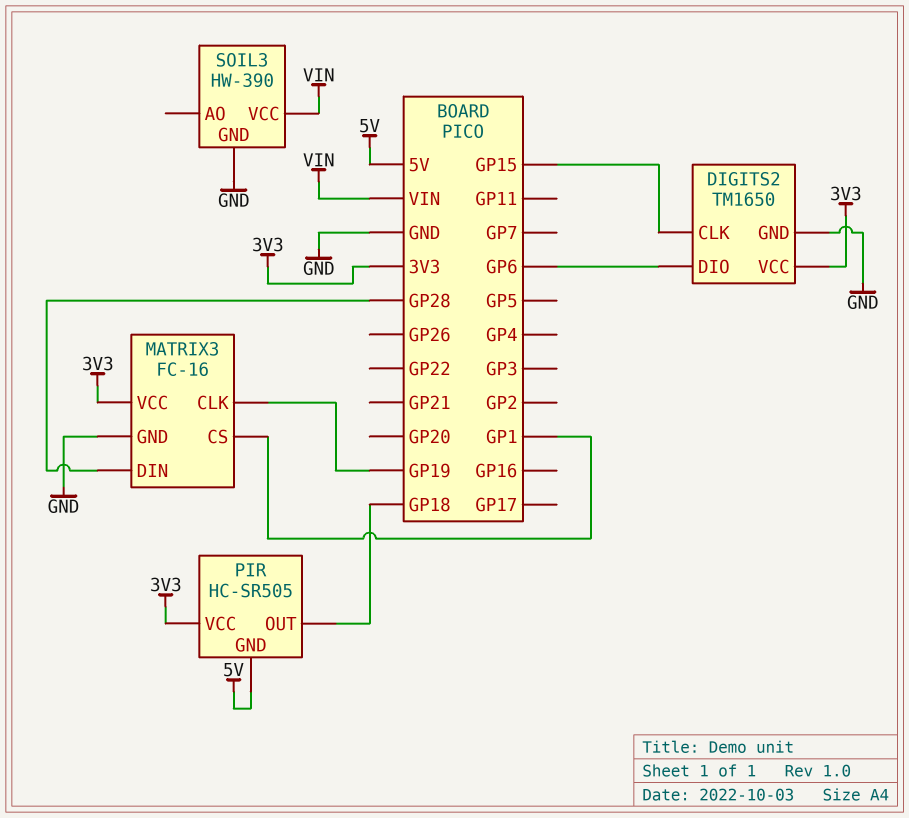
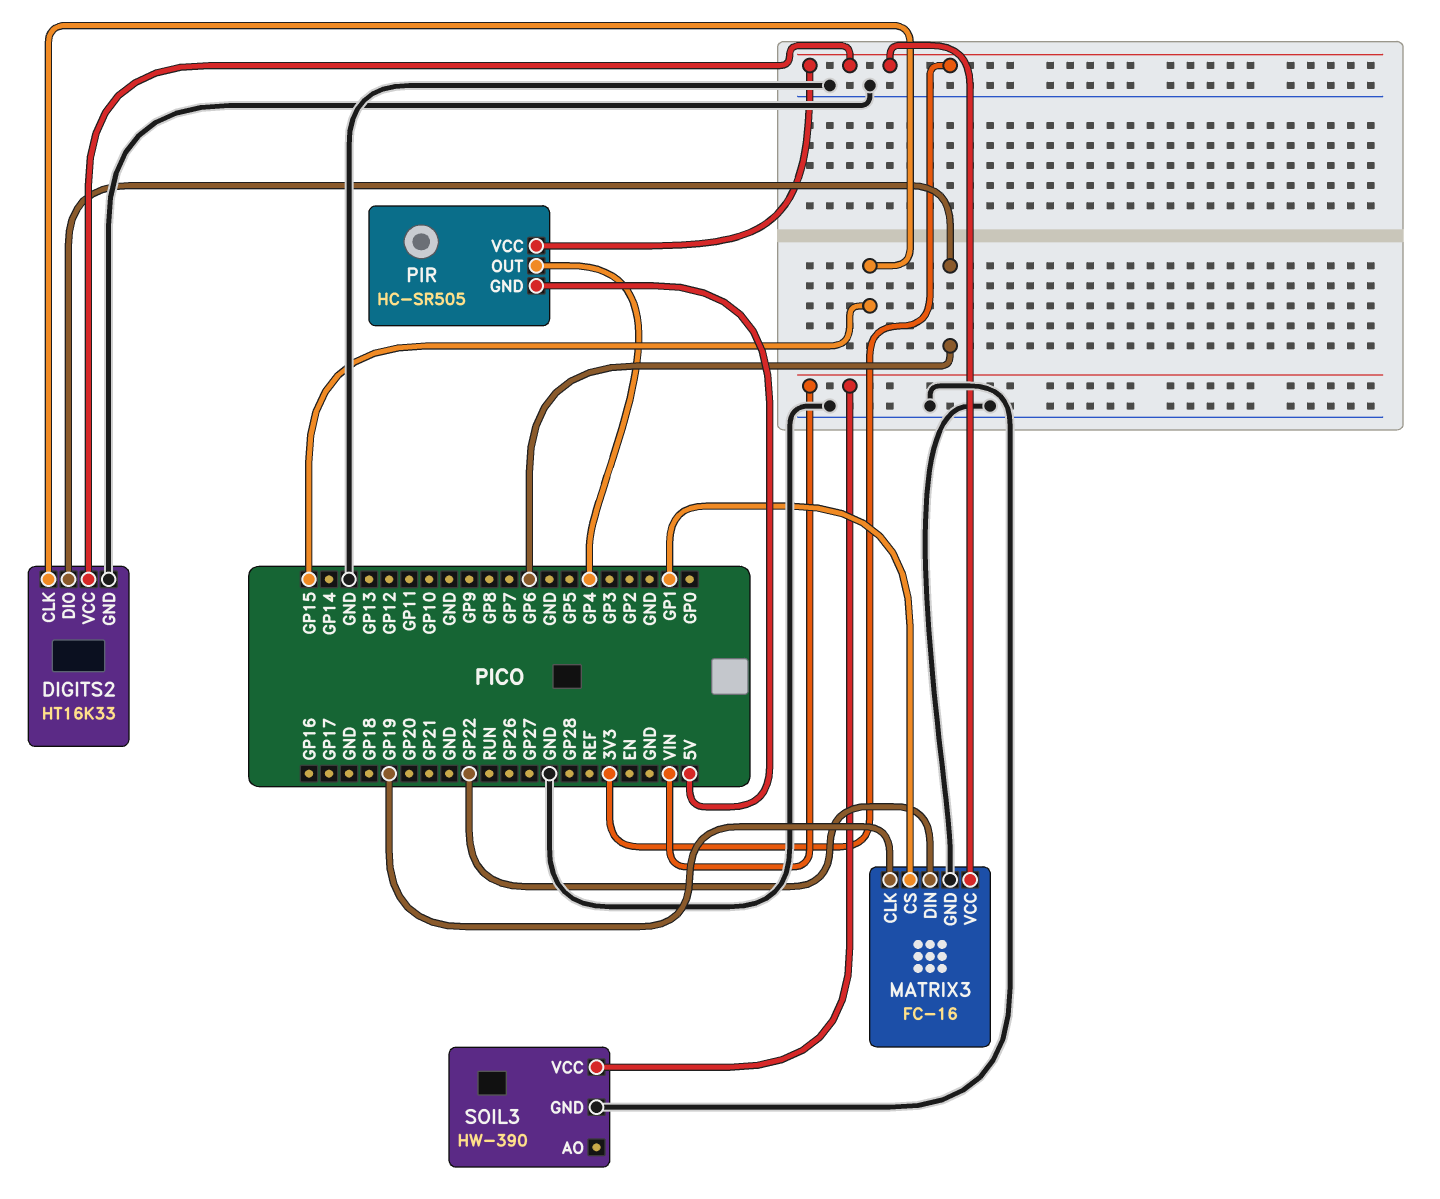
DIGITS2: TM1650 -> HT16K33
MATRIX3 pin DIN: GP28 -> GP22
PIR pin OUT: GP18 -> GP4

